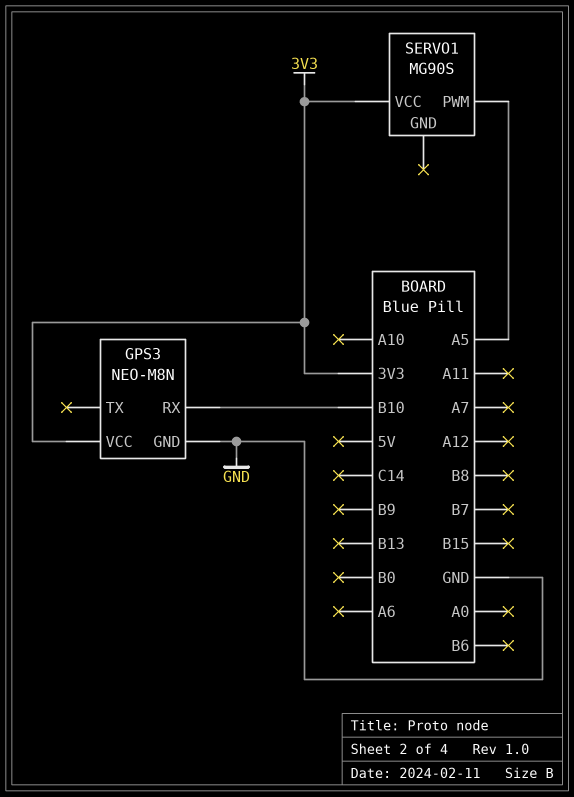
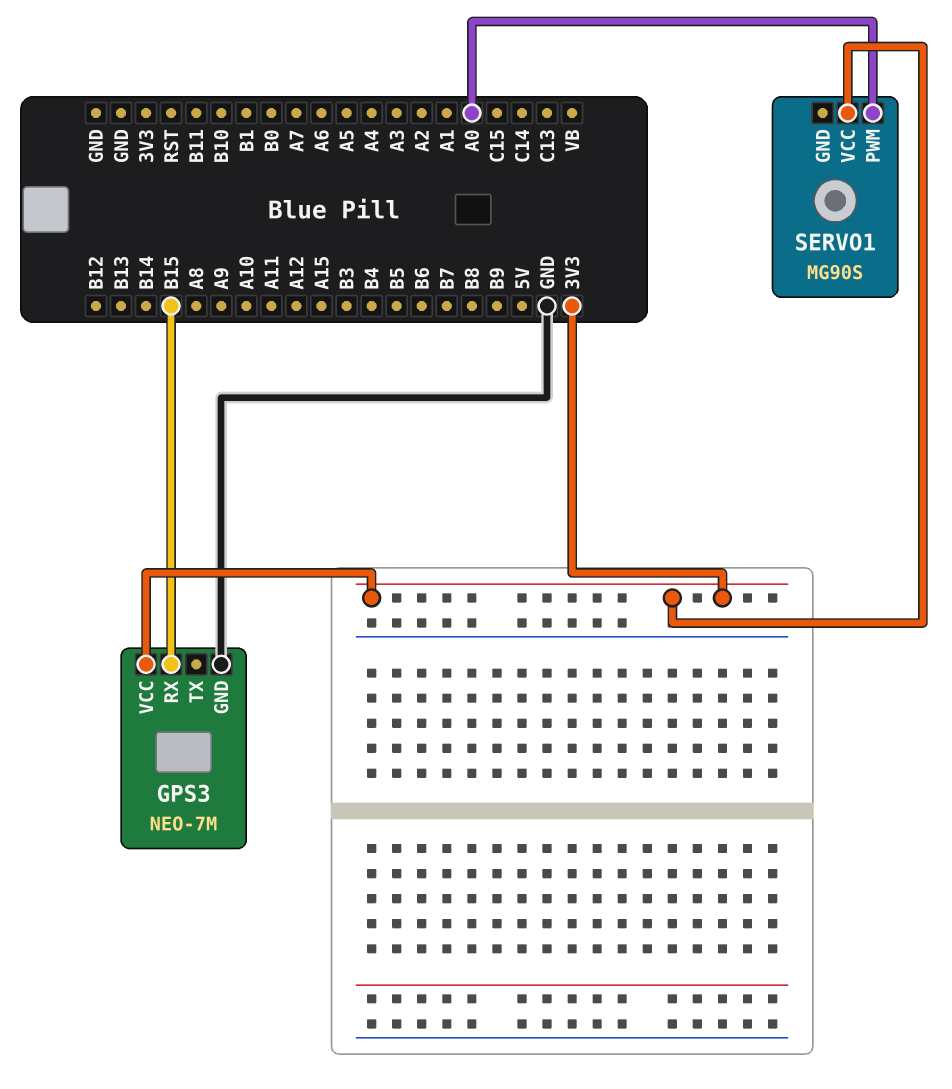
GPS3: NEO-M8N -> NEO-7M
GPS3 pin RX: B10 -> B15
SERVO1 pin PWM: A5 -> A0

